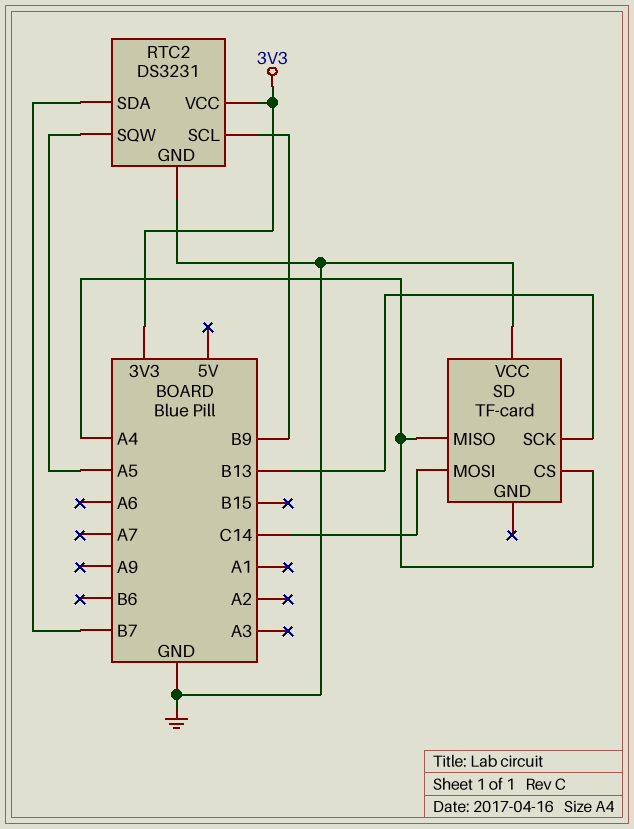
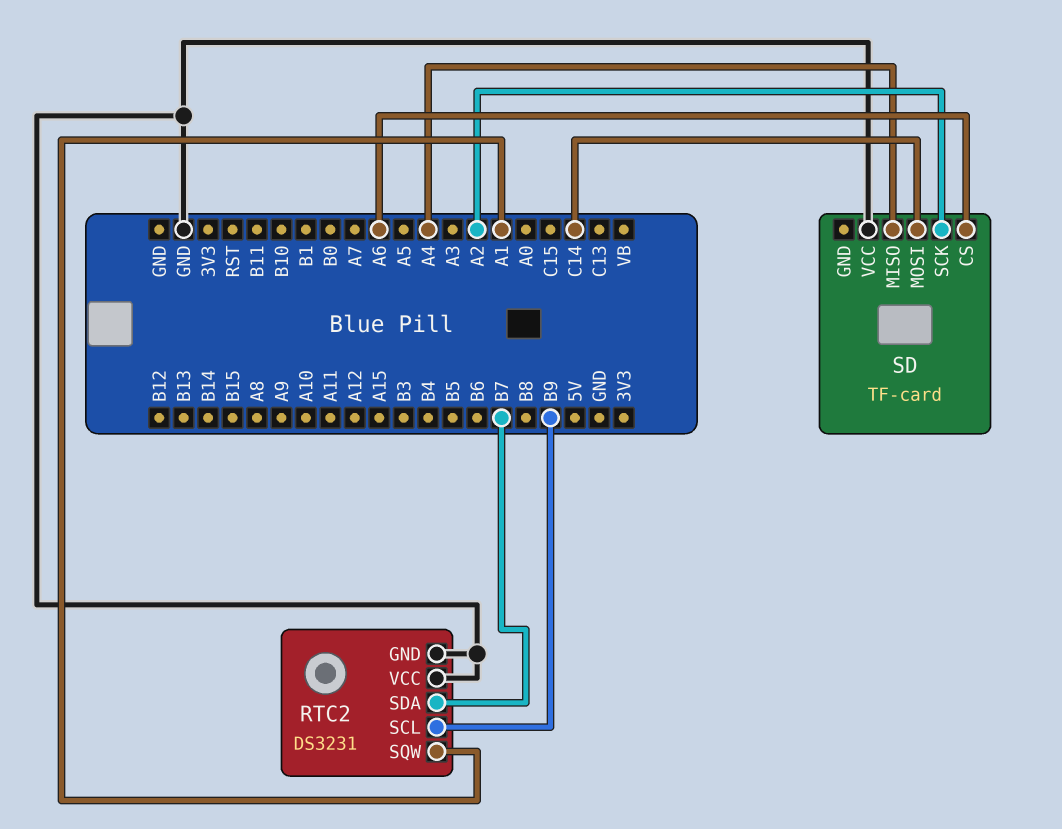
RTC2 pin SQW: A5 -> A1
RTC2 pin VCC: 3V3 -> GND
SD pin CS: A4 -> A6
SD pin SCK: B13 -> A2

